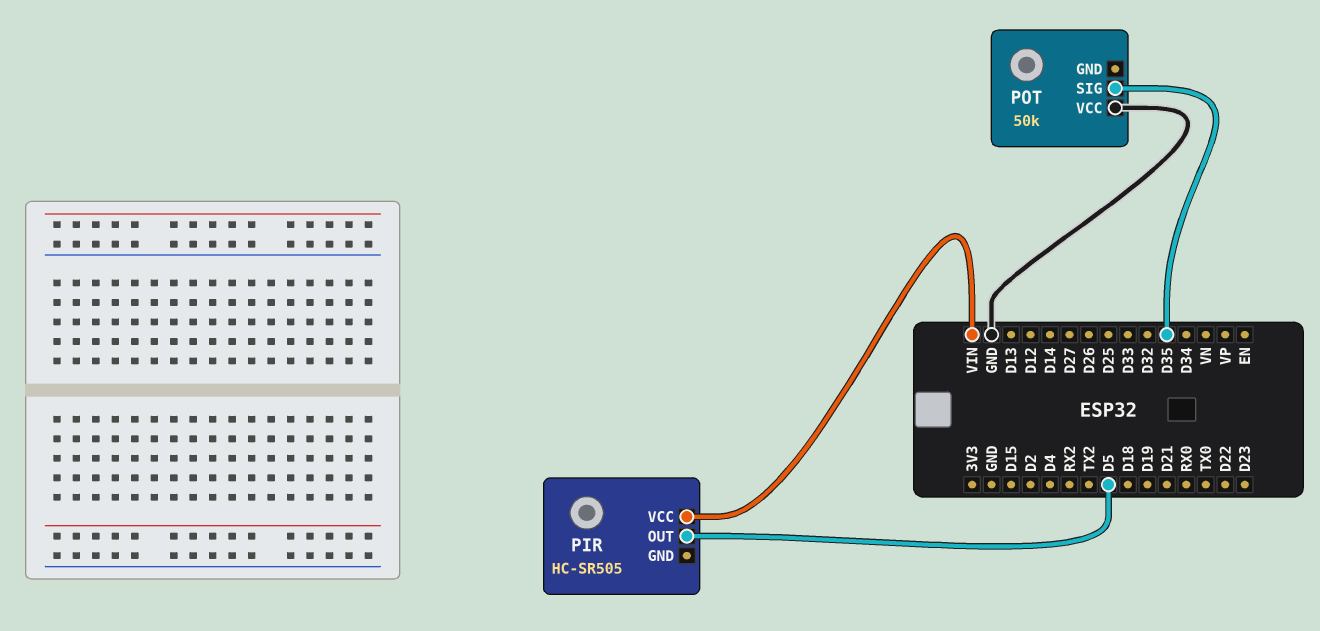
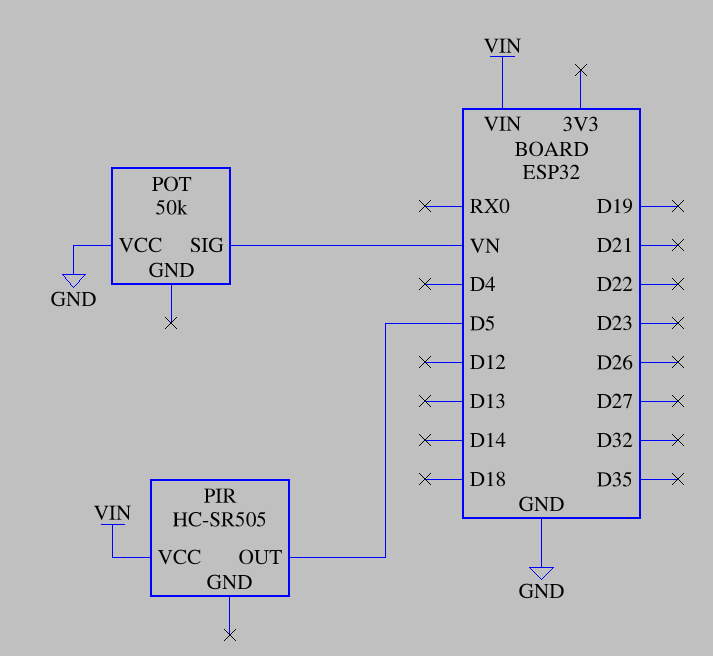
POT pin SIG: D35 -> VN

